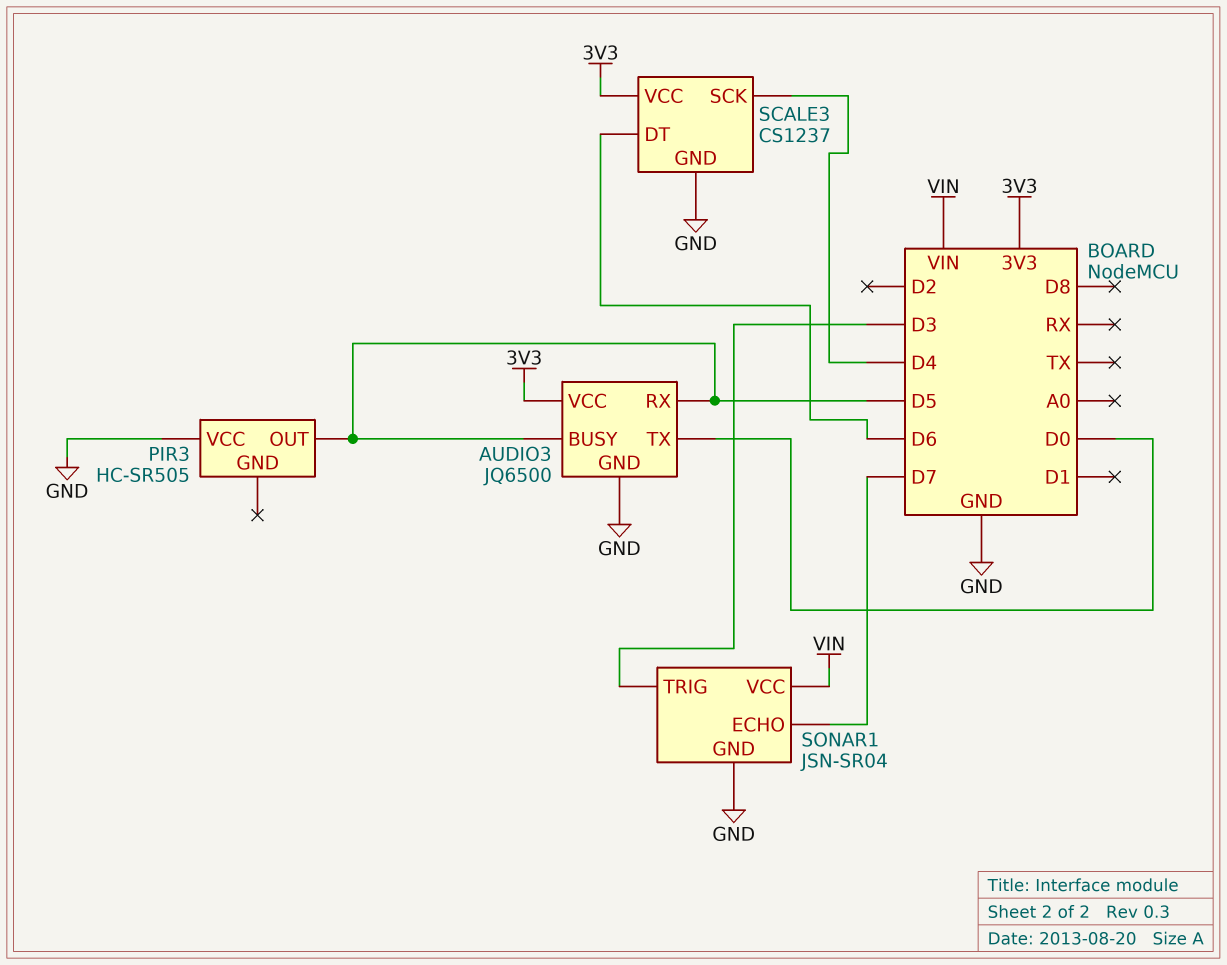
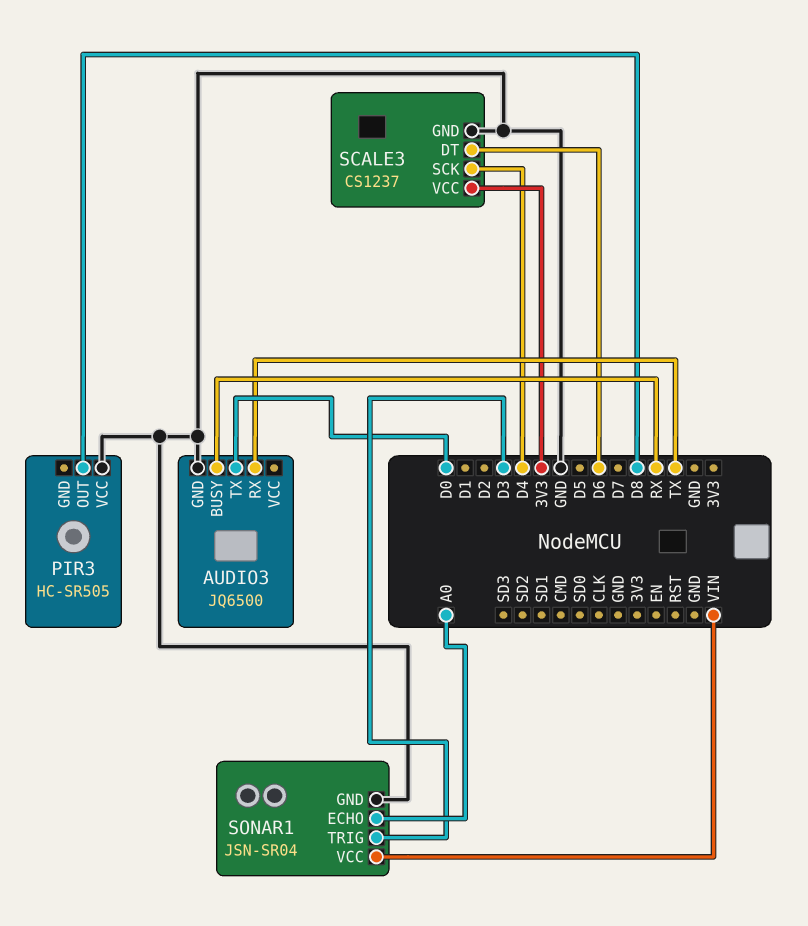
AUDIO3 pin BUSY: D5 -> RX
AUDIO3 pin RX: D5 -> TX
AUDIO3 pin VCC: 3V3 -> none
PIR3 pin OUT: D5 -> D8
SONAR1 pin ECHO: D7 -> A0

